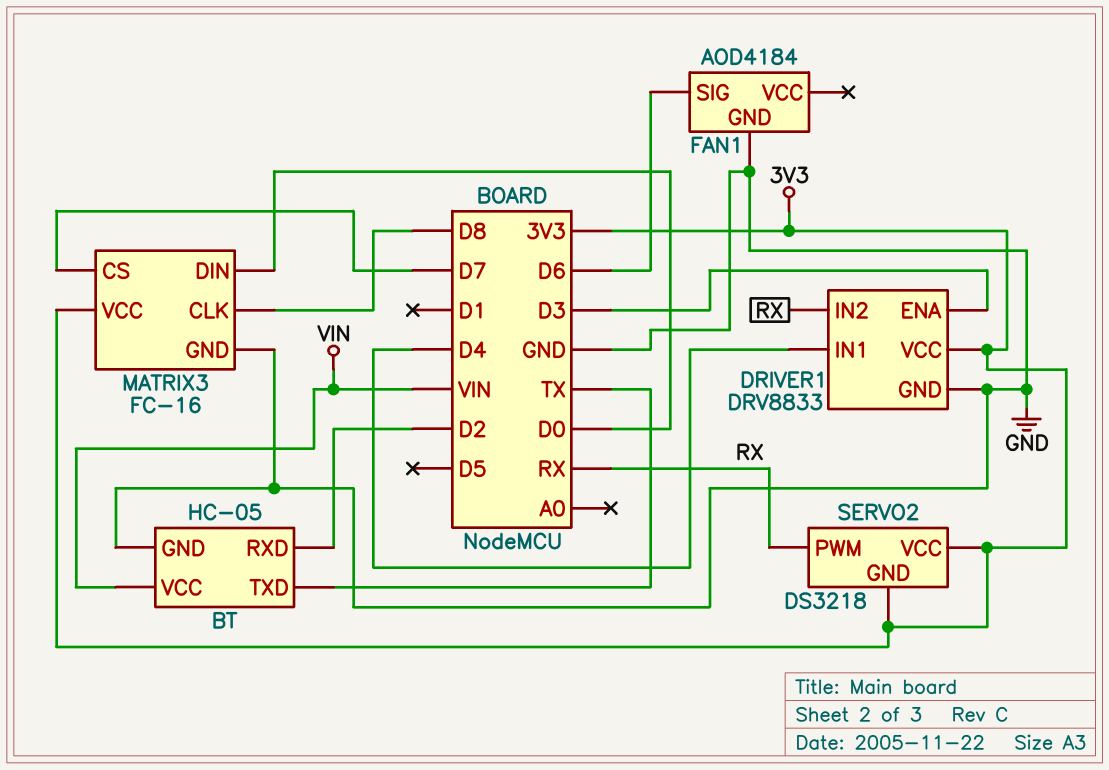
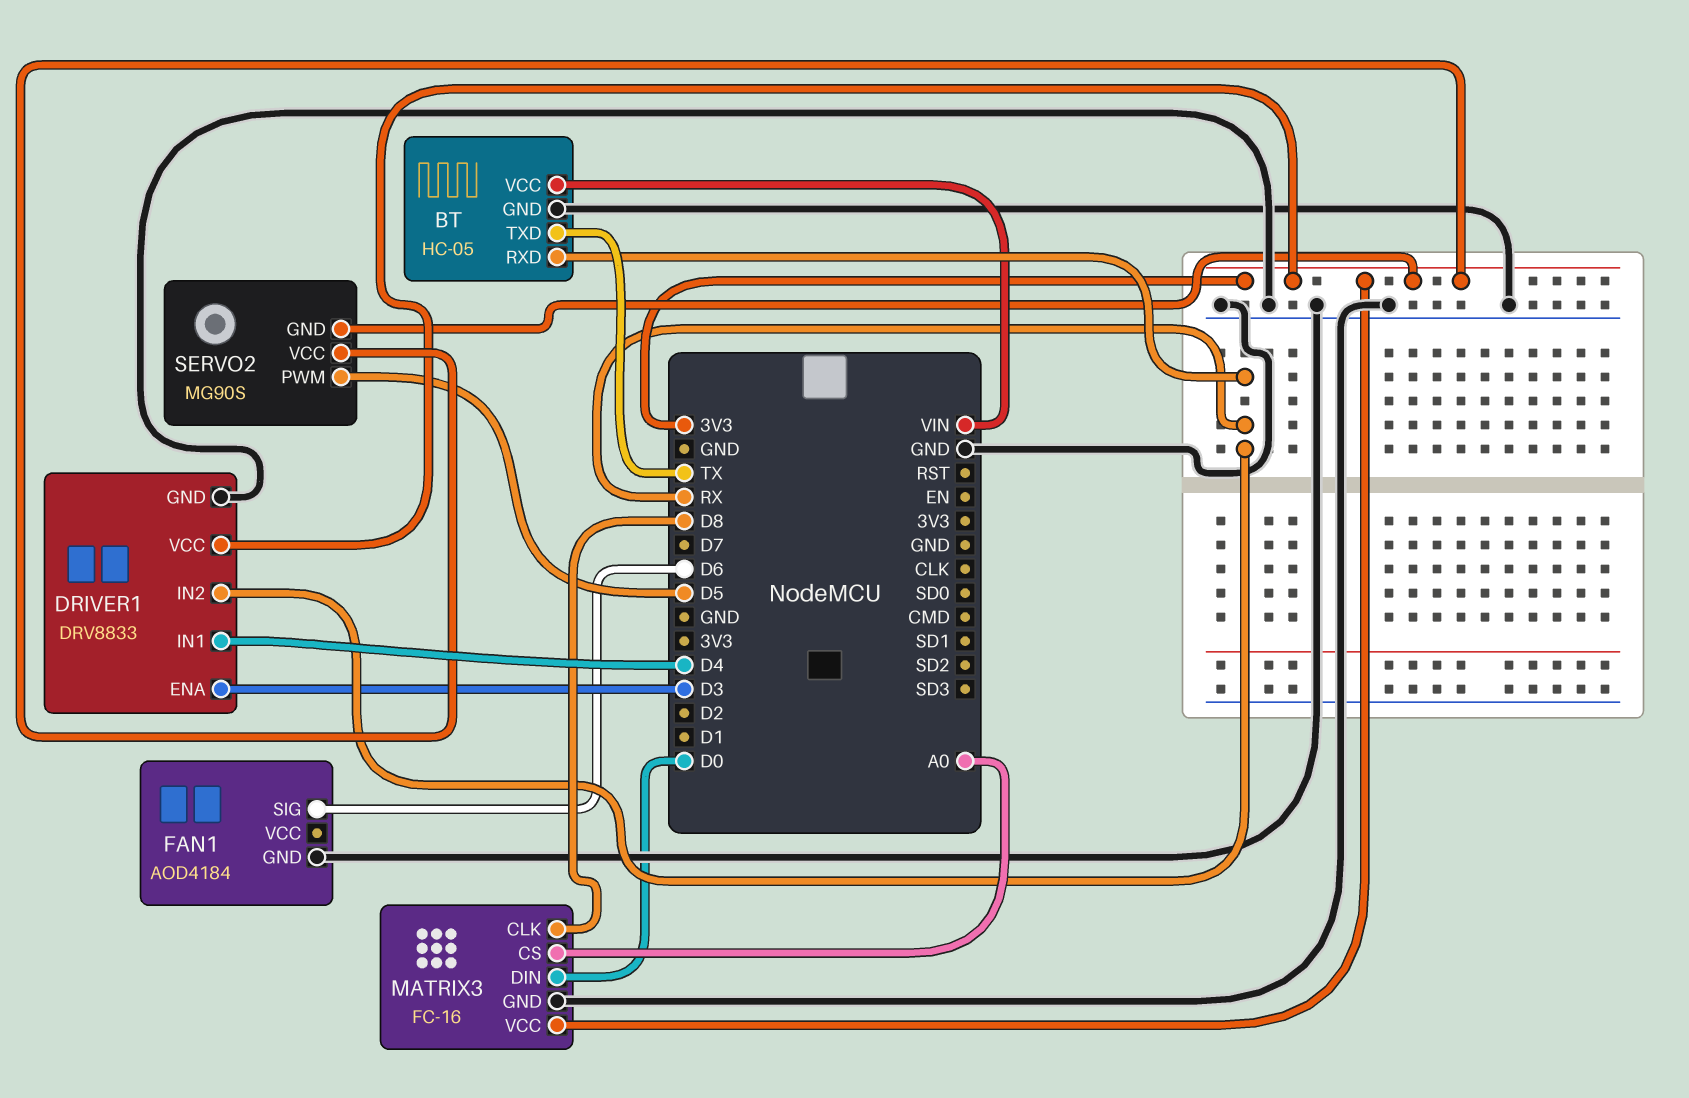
BT pin RXD: D2 -> RX
MATRIX3 pin CS: D7 -> A0
SERVO2: DS3218 -> MG90S
SERVO2 pin PWM: RX -> D5

